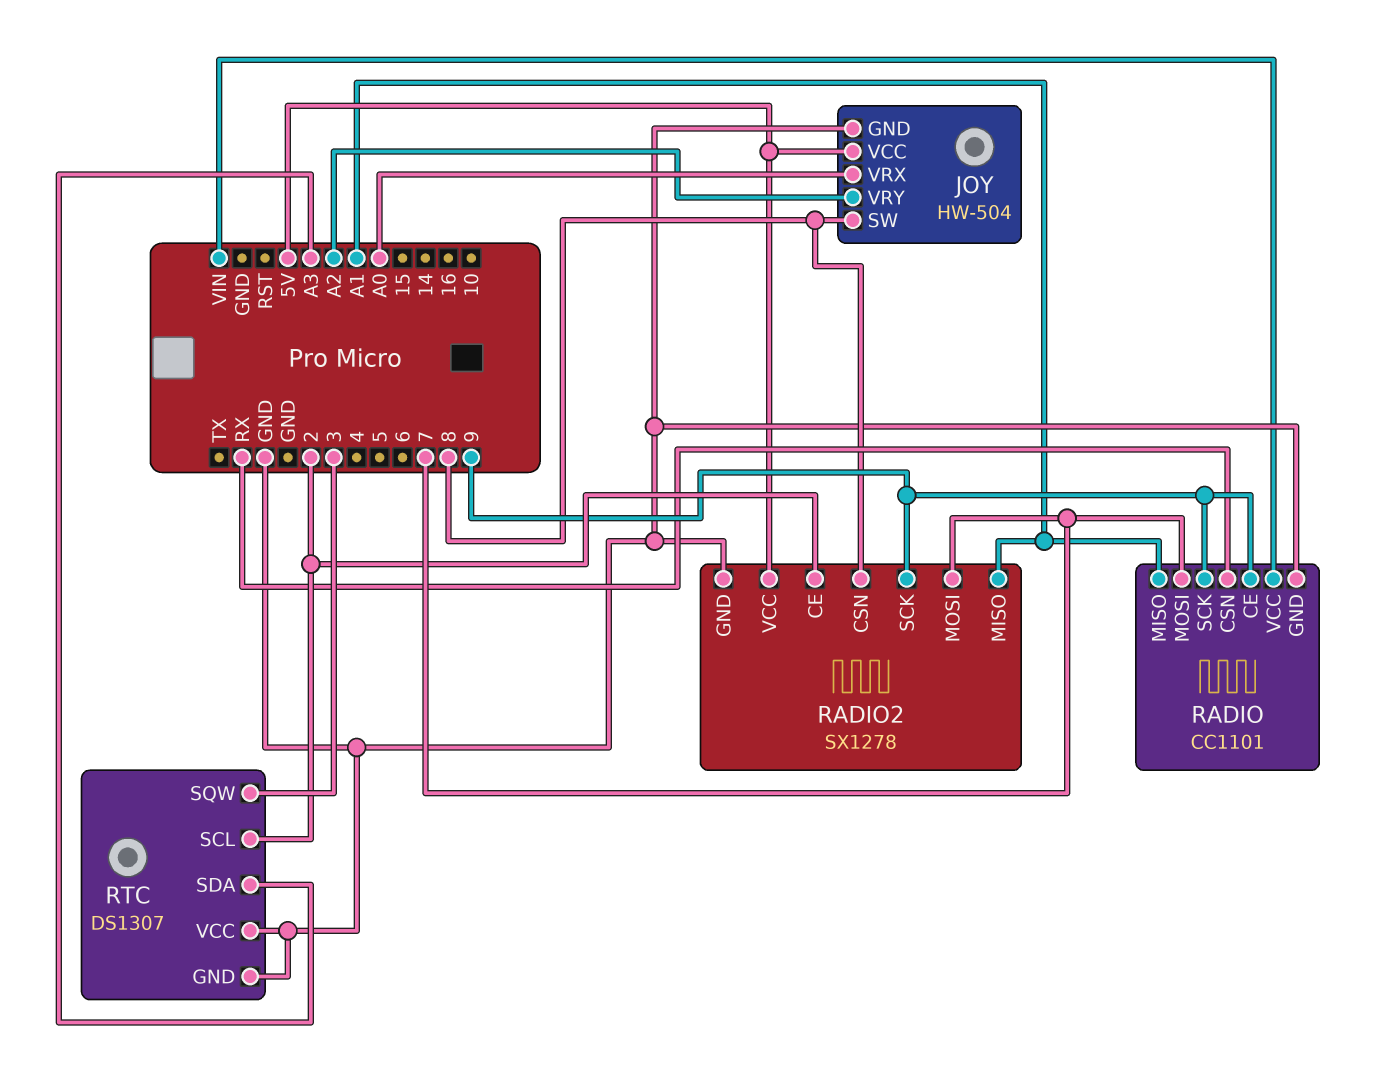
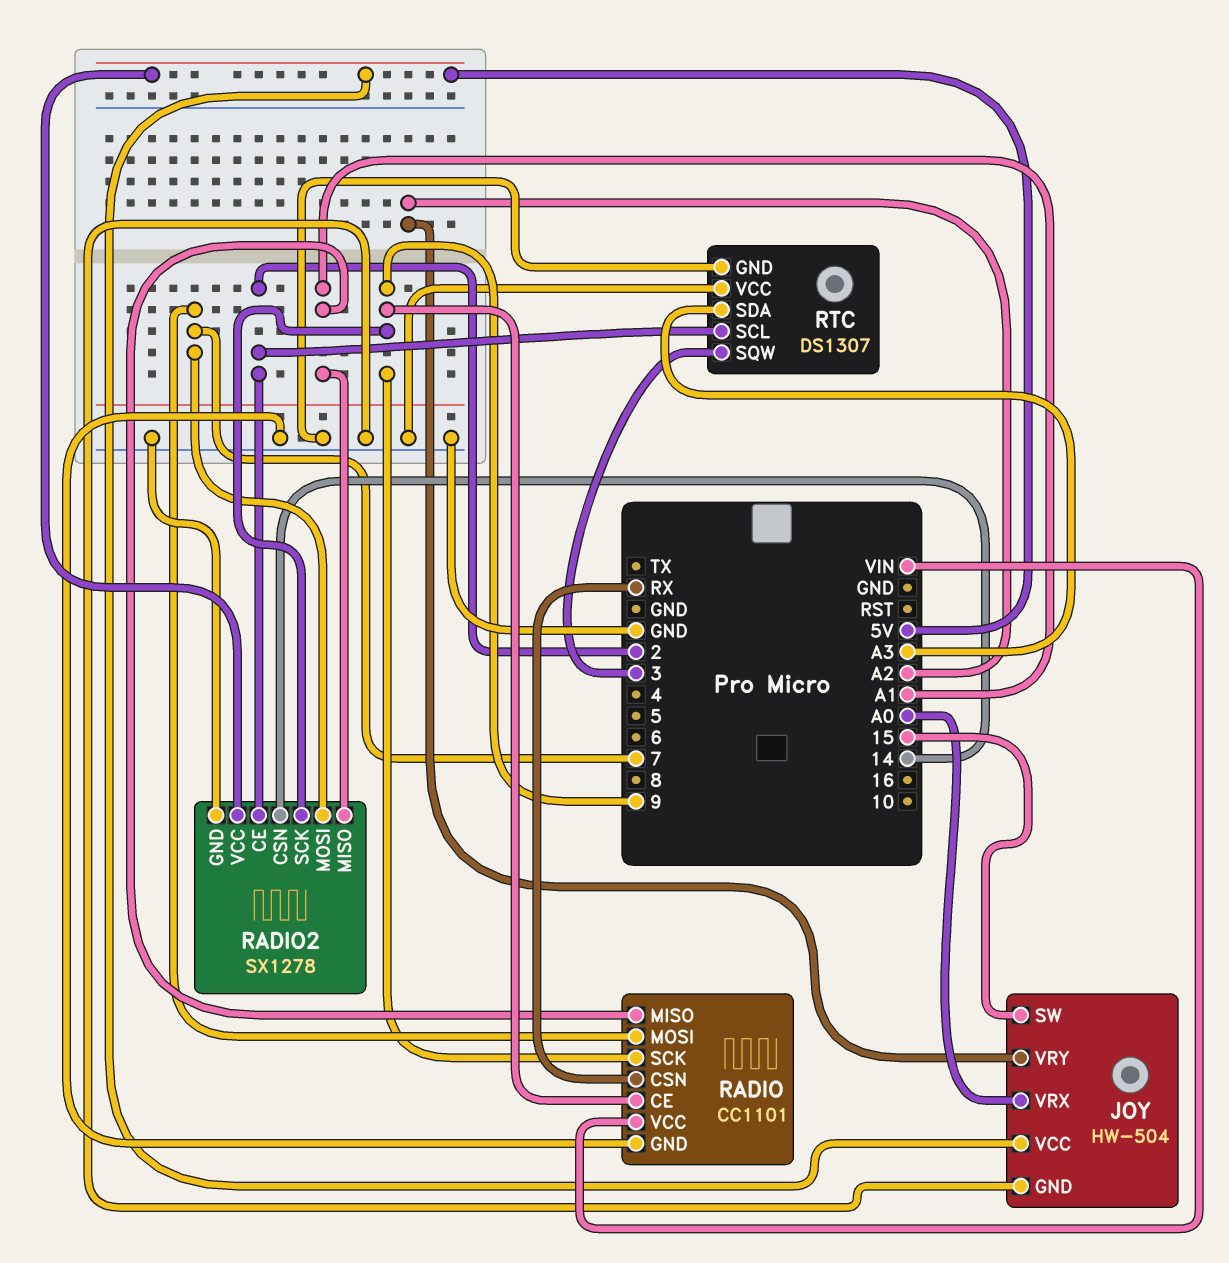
JOY pin SW: 8 -> 15
RADIO2 pin CSN: 8 -> 14

